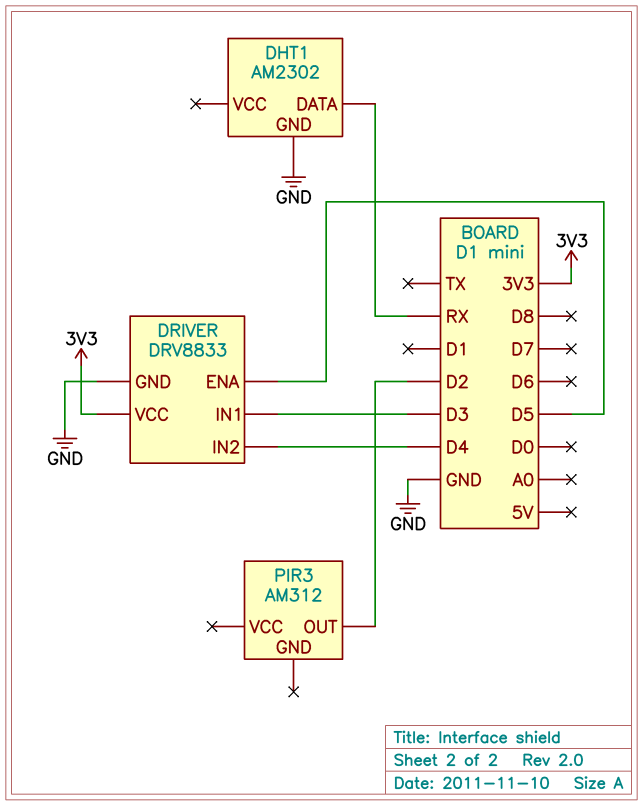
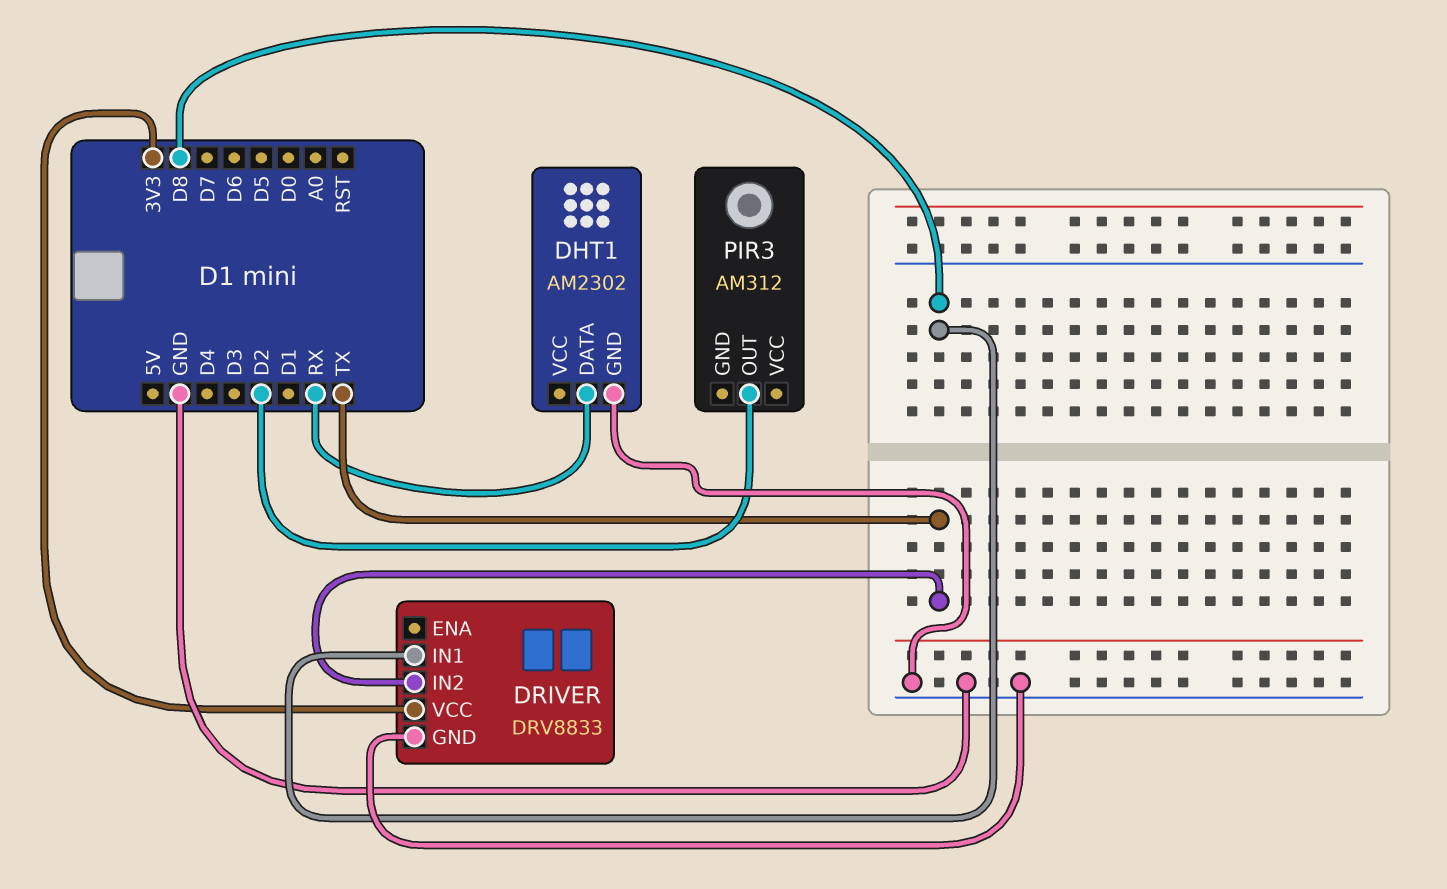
DRIVER pin ENA: D5 -> none
DRIVER pin IN1: D3 -> D8
DRIVER pin IN2: D4 -> TX

